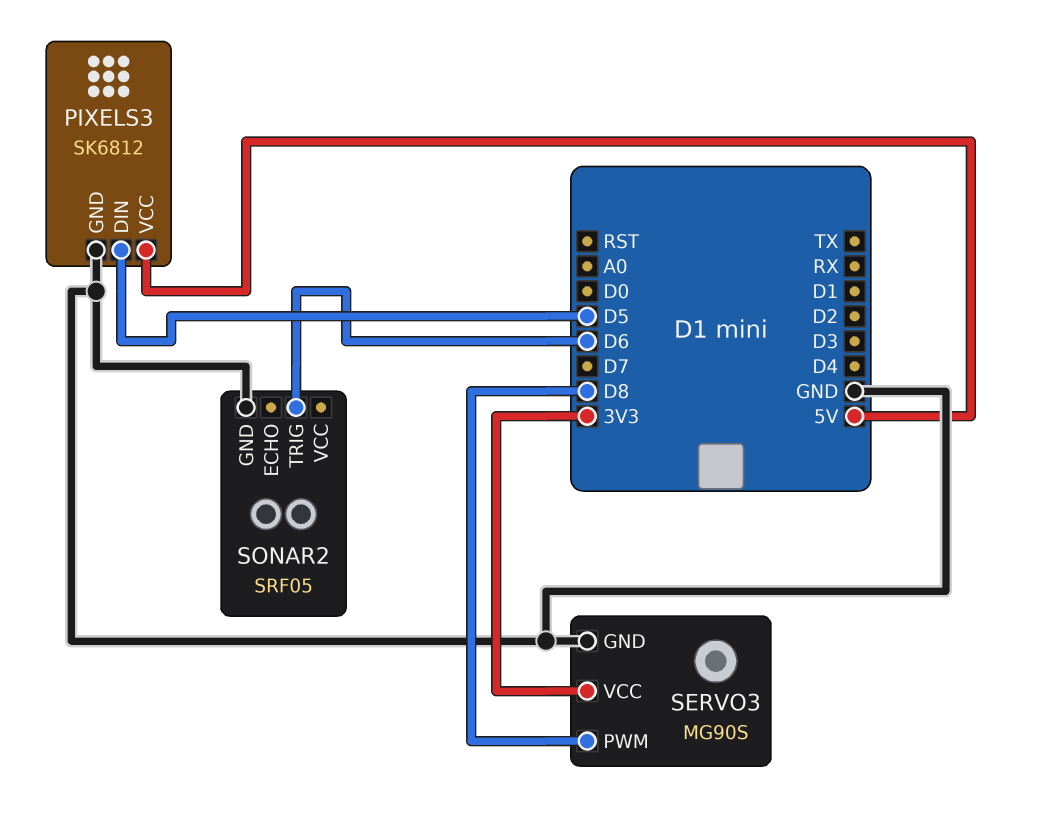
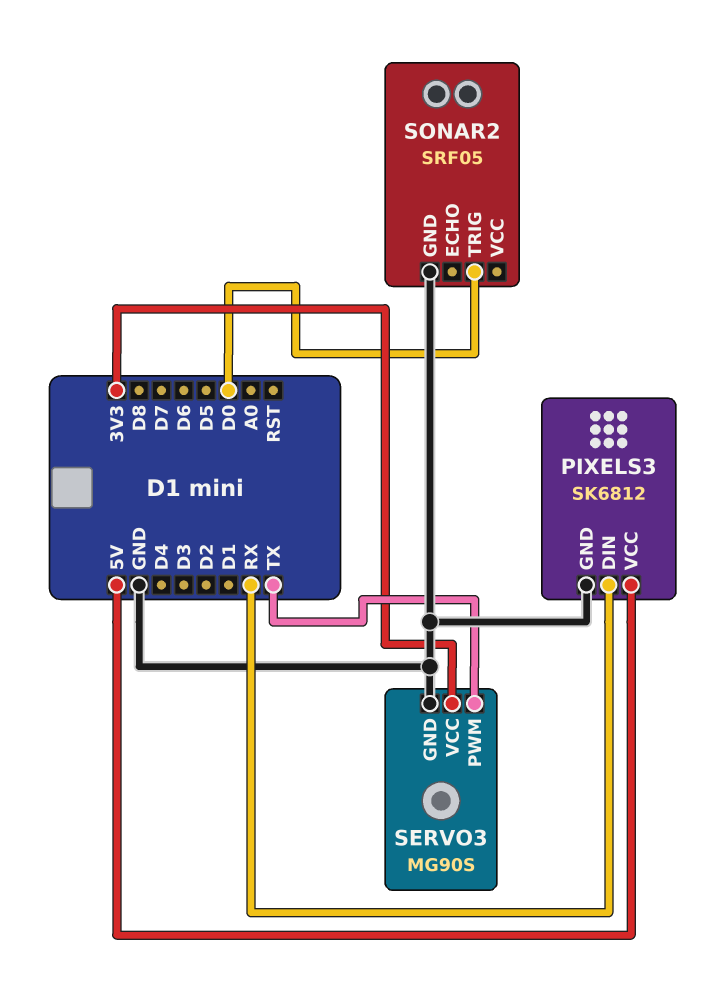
PIXELS3 pin DIN: D5 -> RX
SERVO3 pin PWM: D8 -> TX
SONAR2 pin TRIG: D6 -> D0

